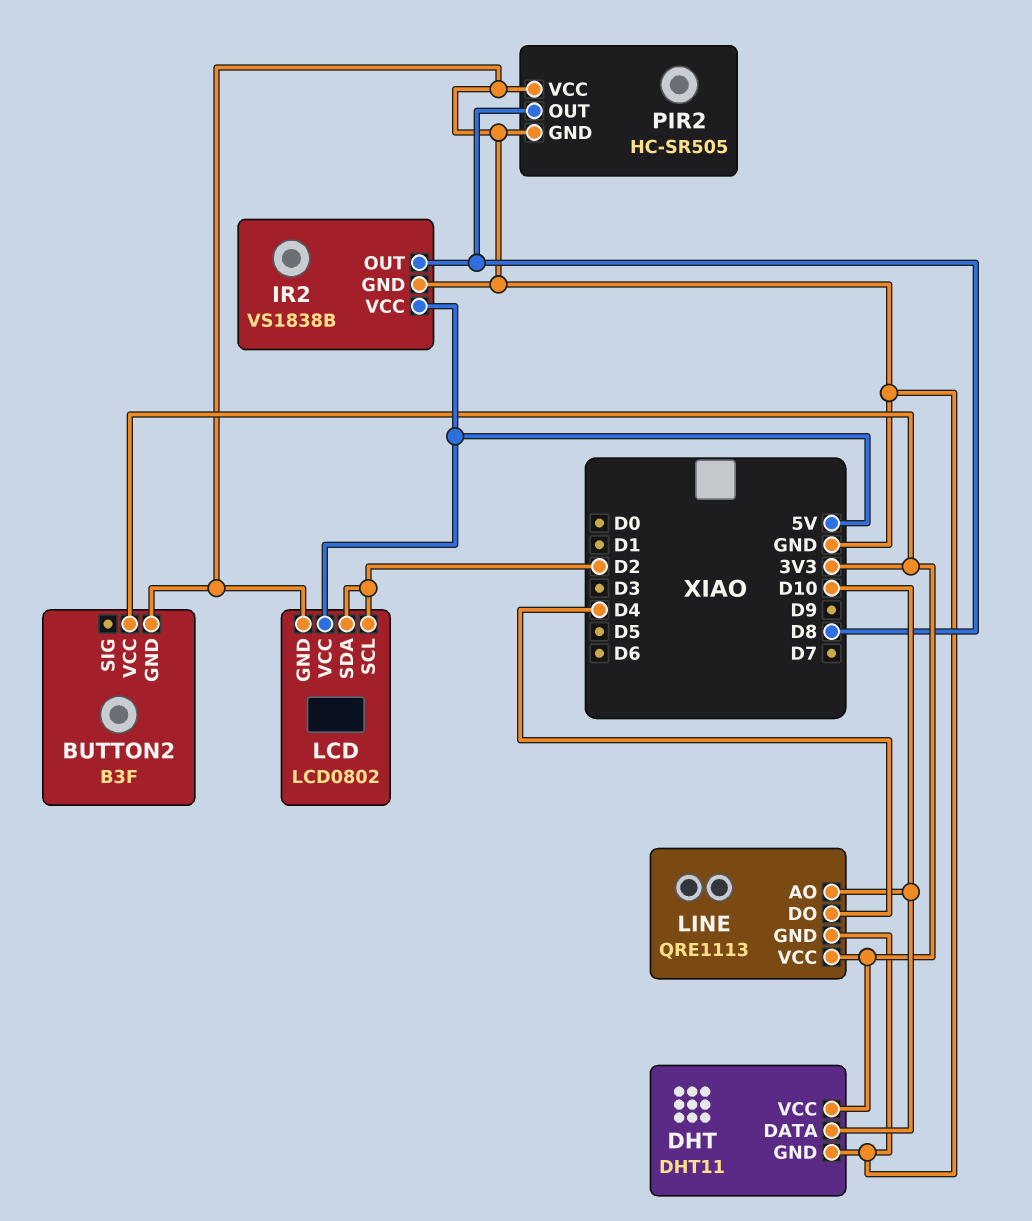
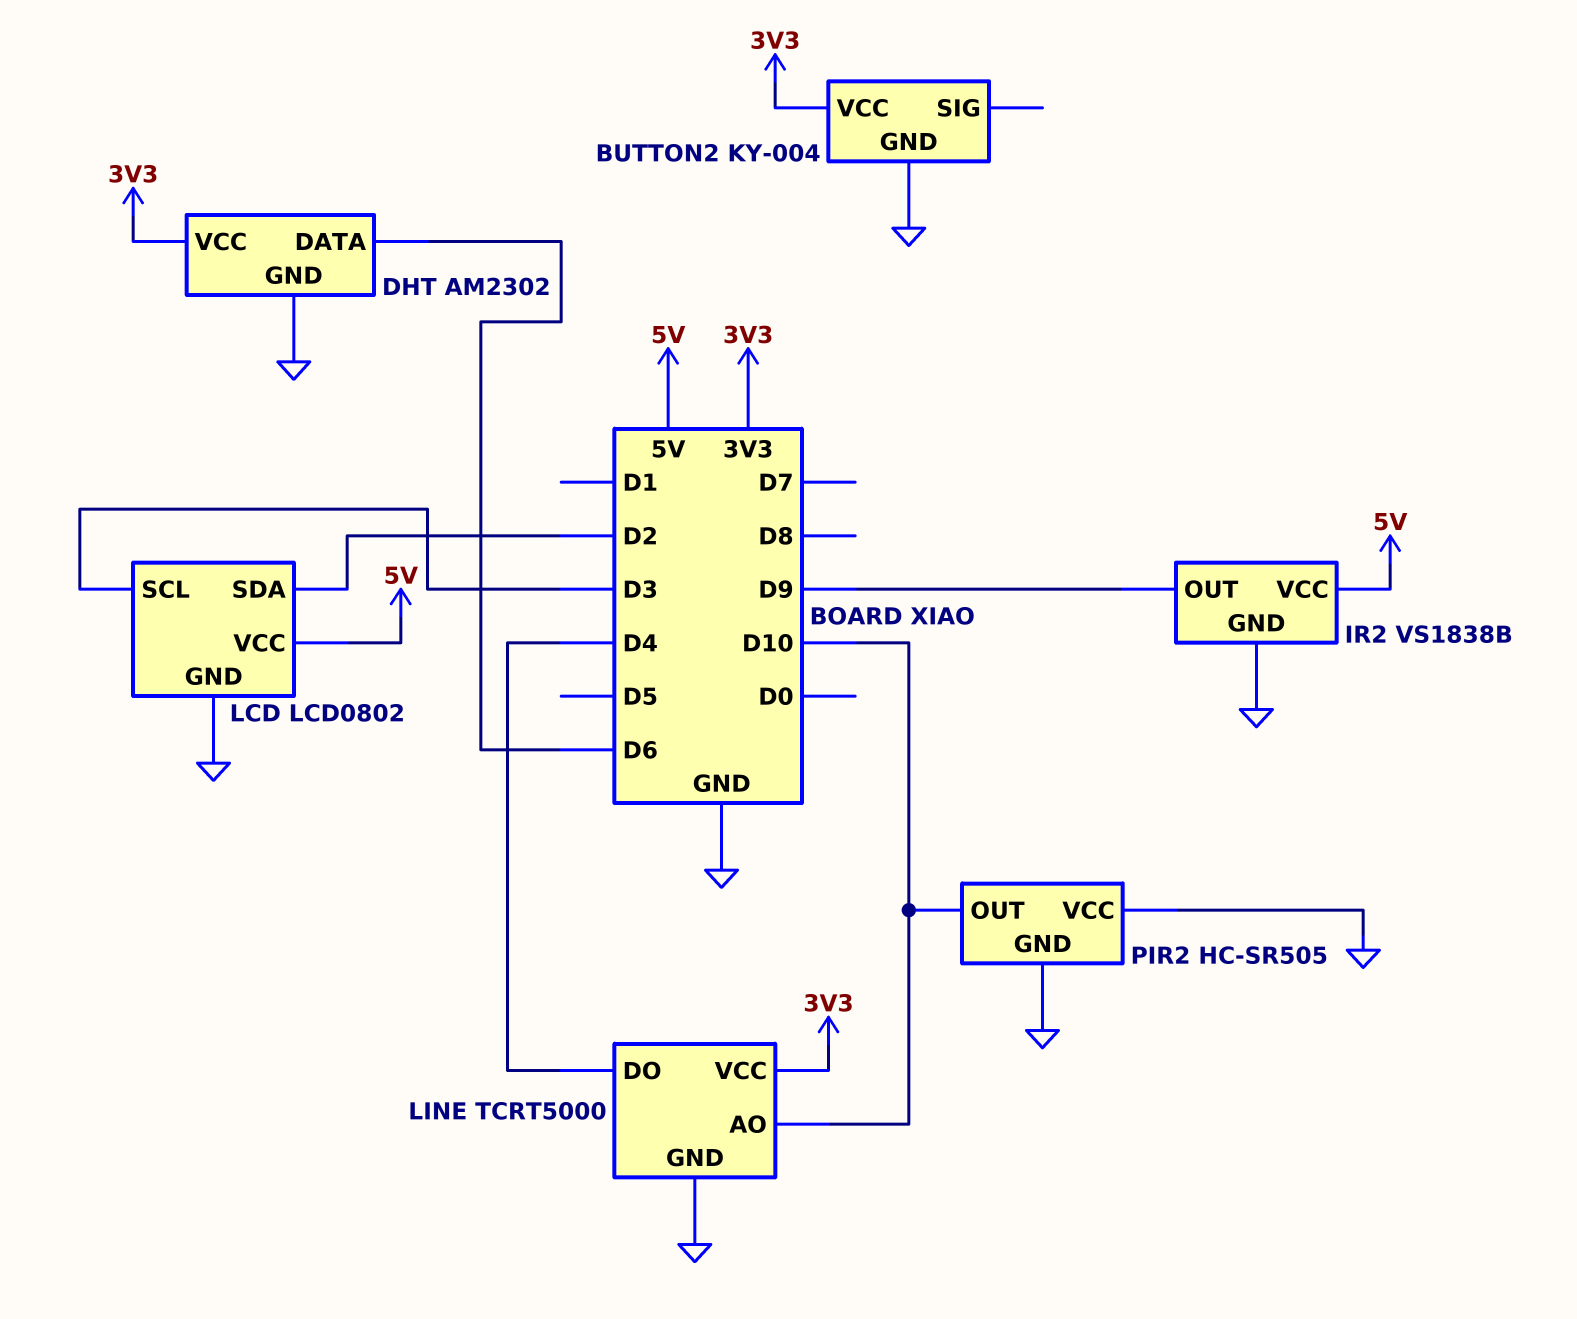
BUTTON2: B3F -> KY-004
DHT: DHT11 -> AM2302
DHT pin DATA: D10 -> D6
IR2 pin OUT: D8 -> D9
LCD pin SCL: D2 -> D3
LINE: QRE1113 -> TCRT5000
PIR2 pin OUT: D8 -> D10

